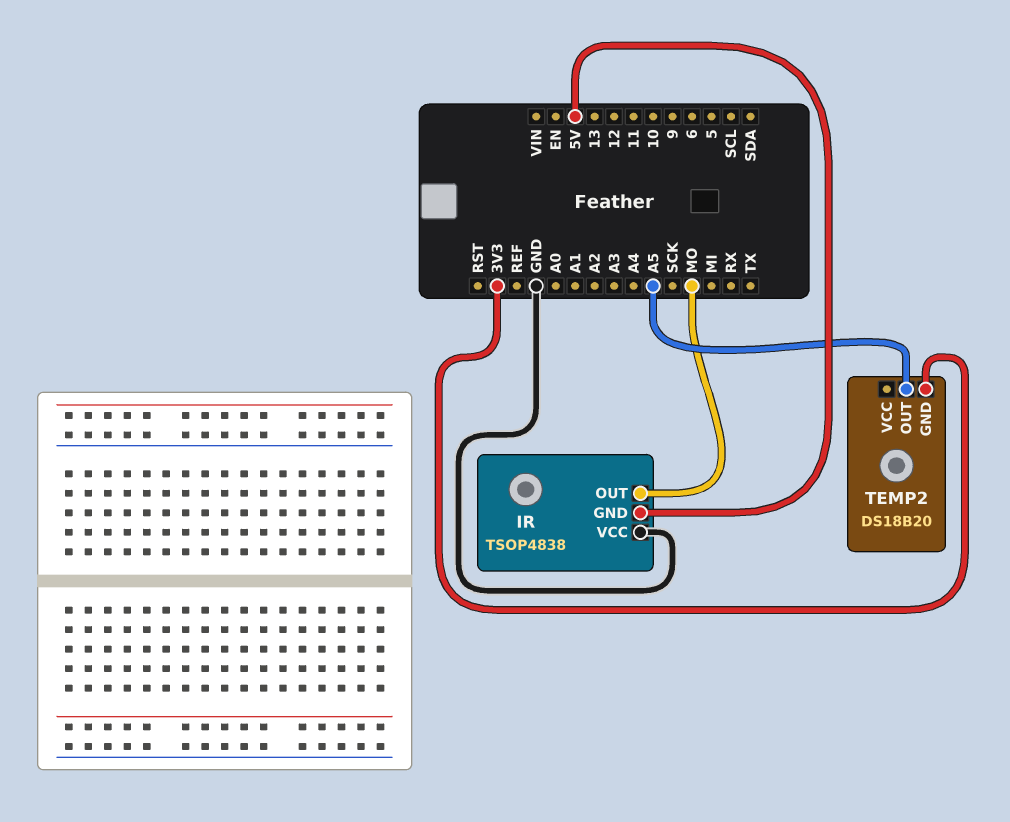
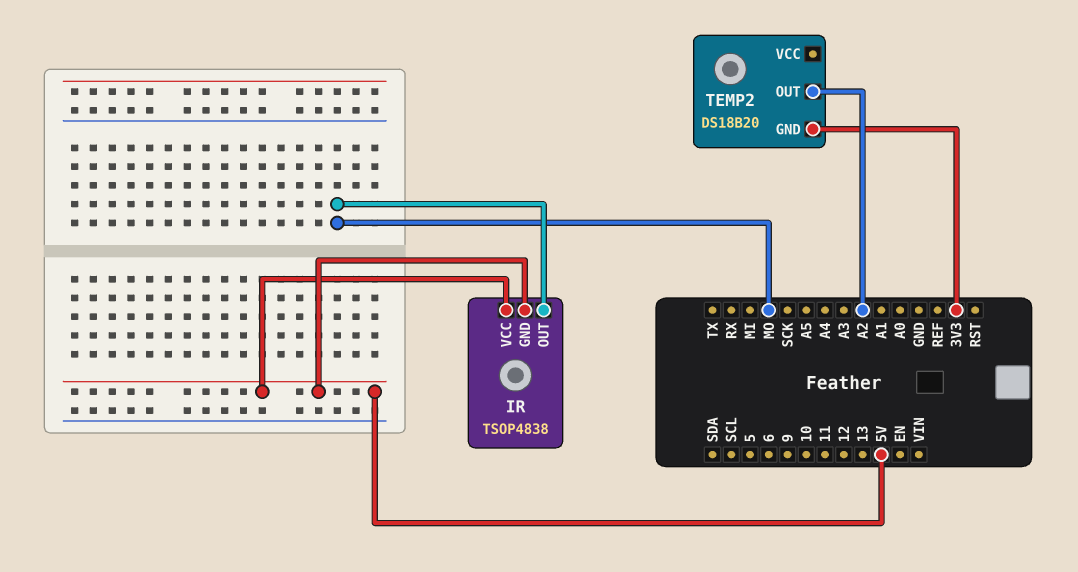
IR pin VCC: GND -> 5V
TEMP2 pin OUT: A5 -> A2

